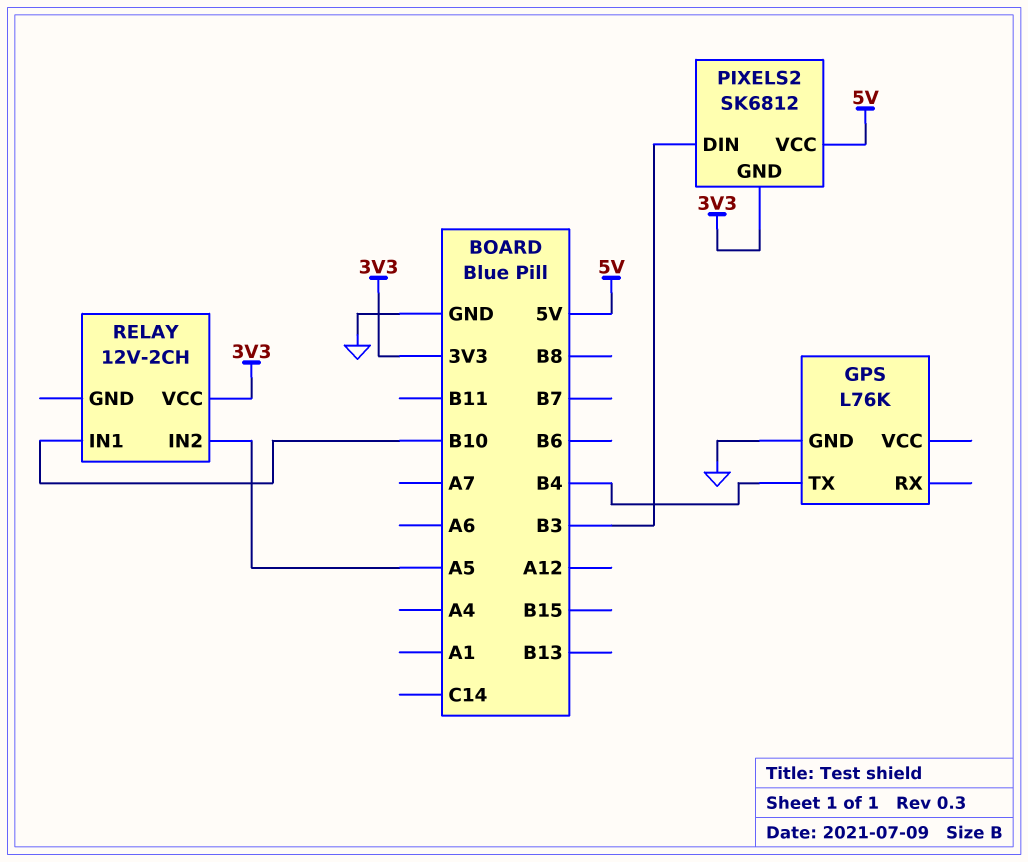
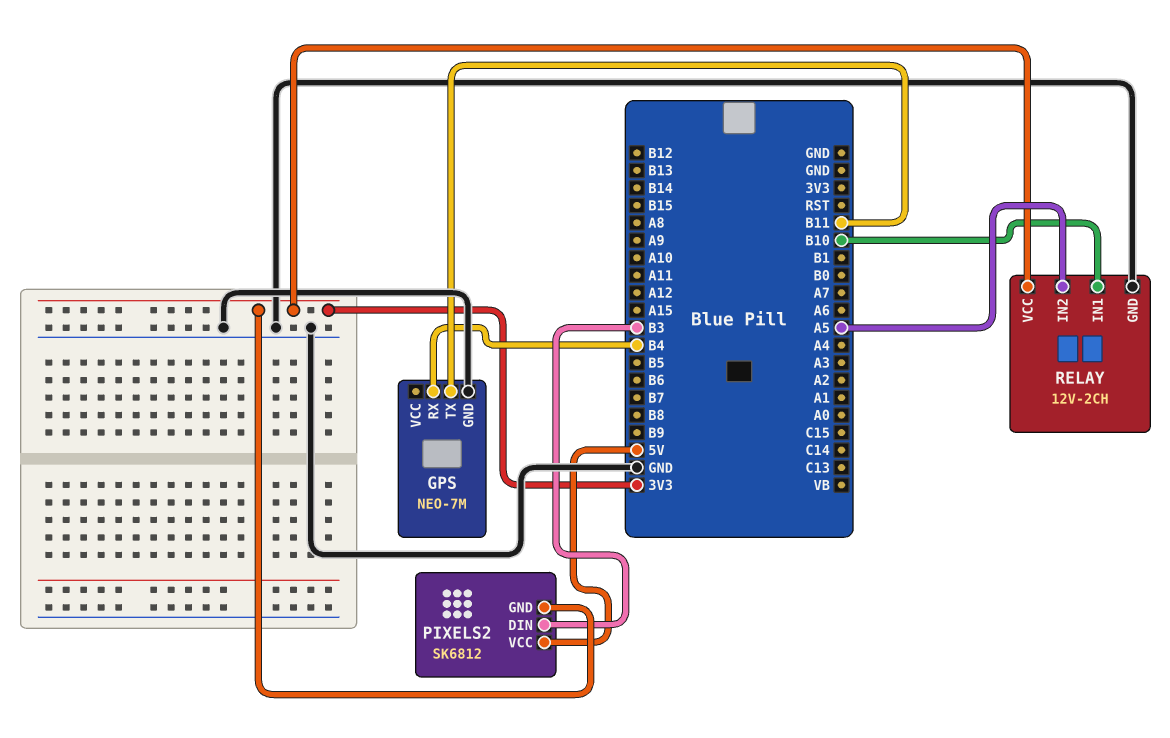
GPS: L76K -> NEO-7M
GPS pin RX: none -> B4
GPS pin TX: B4 -> B11
RELAY pin GND: none -> GND

